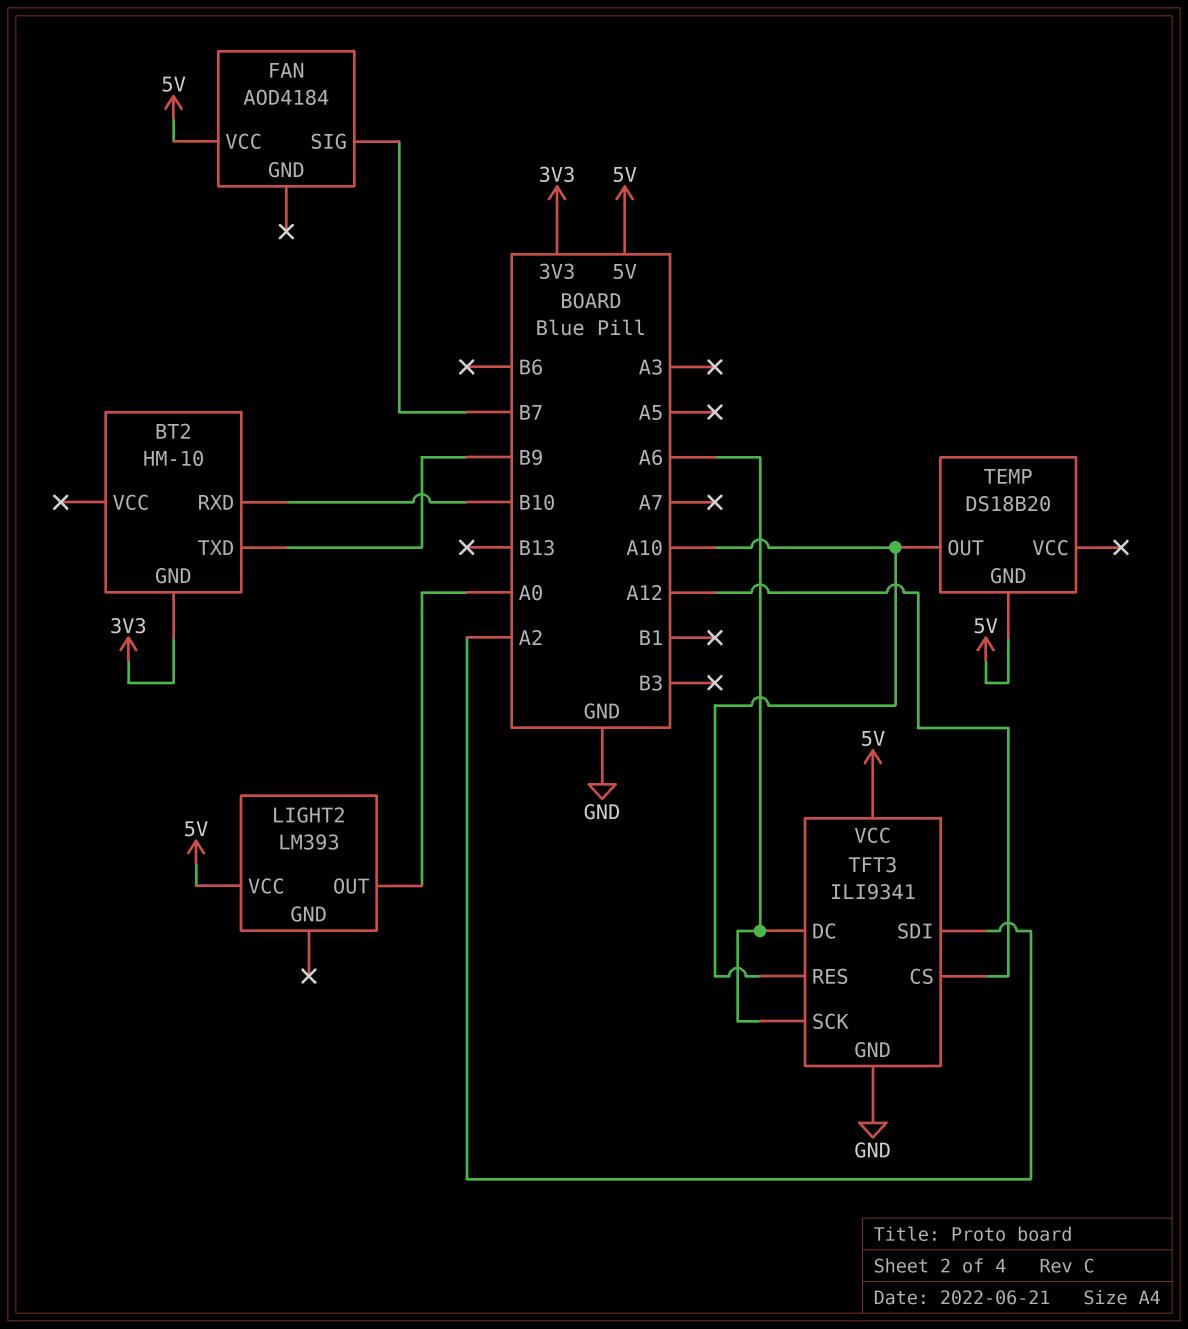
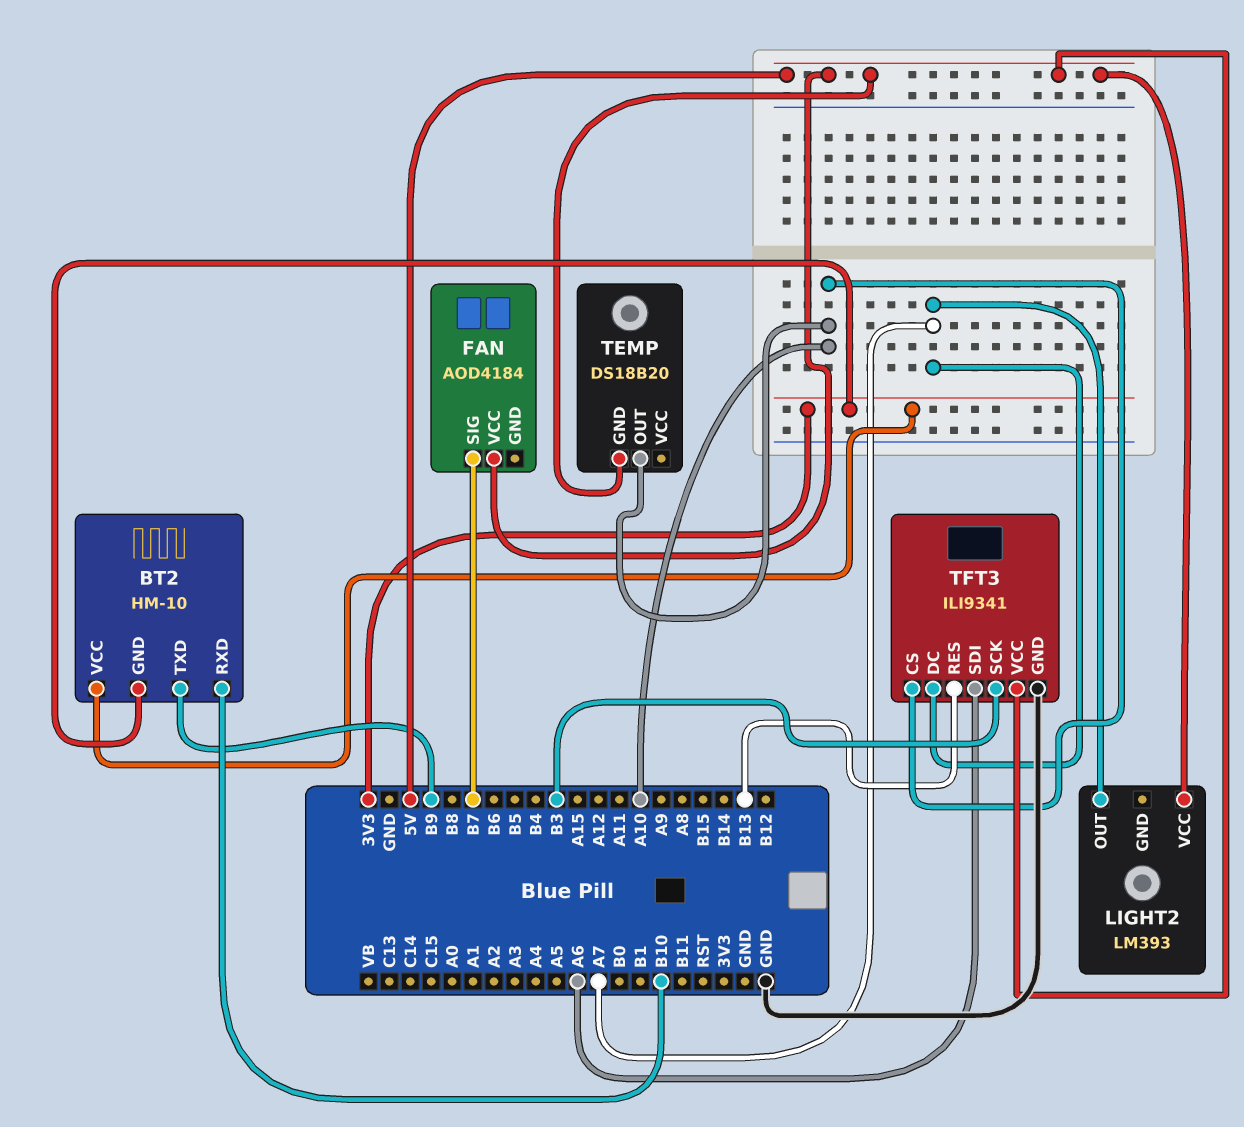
BT2 pin VCC: none -> 3V3
LIGHT2 pin OUT: A0 -> A7
TFT3 pin CS: A12 -> A10
TFT3 pin DC: A6 -> A7
TFT3 pin RES: A10 -> B13
TFT3 pin SCK: A6 -> B3
TFT3 pin SDI: A2 -> A6

